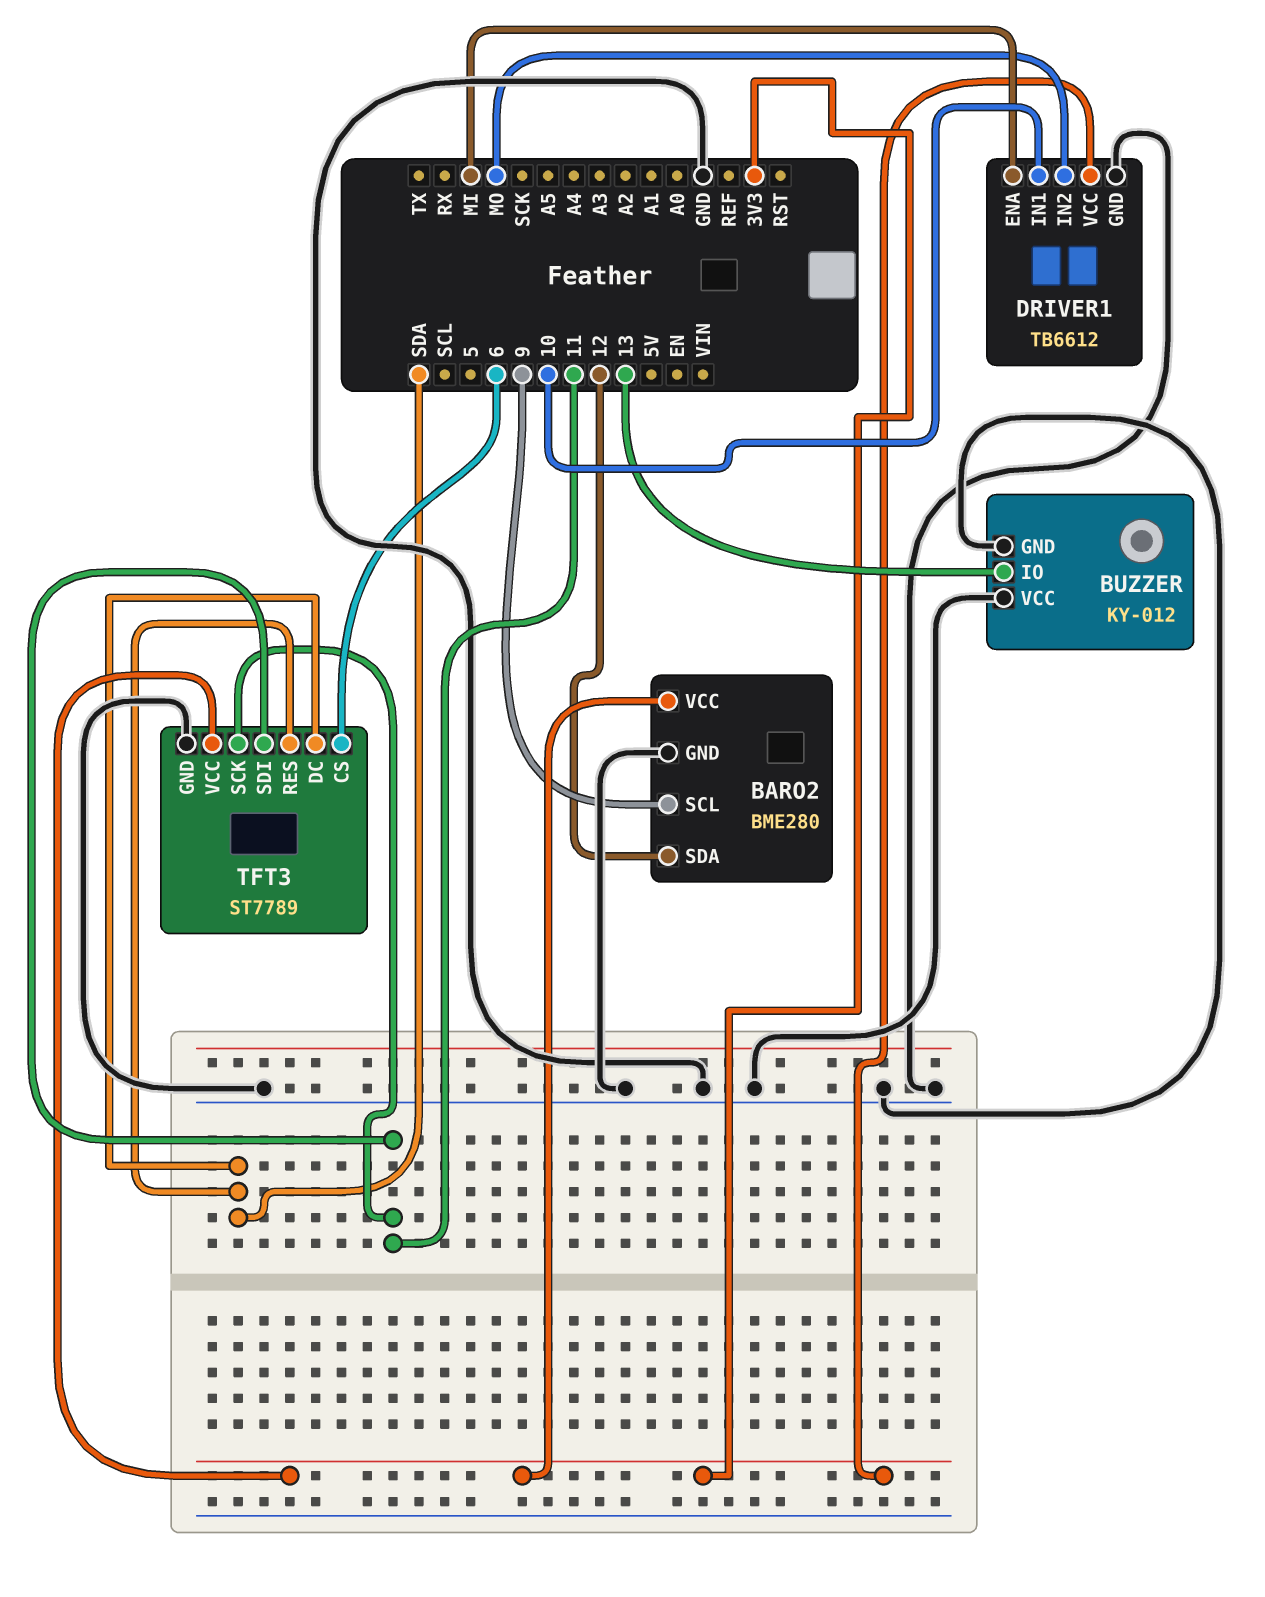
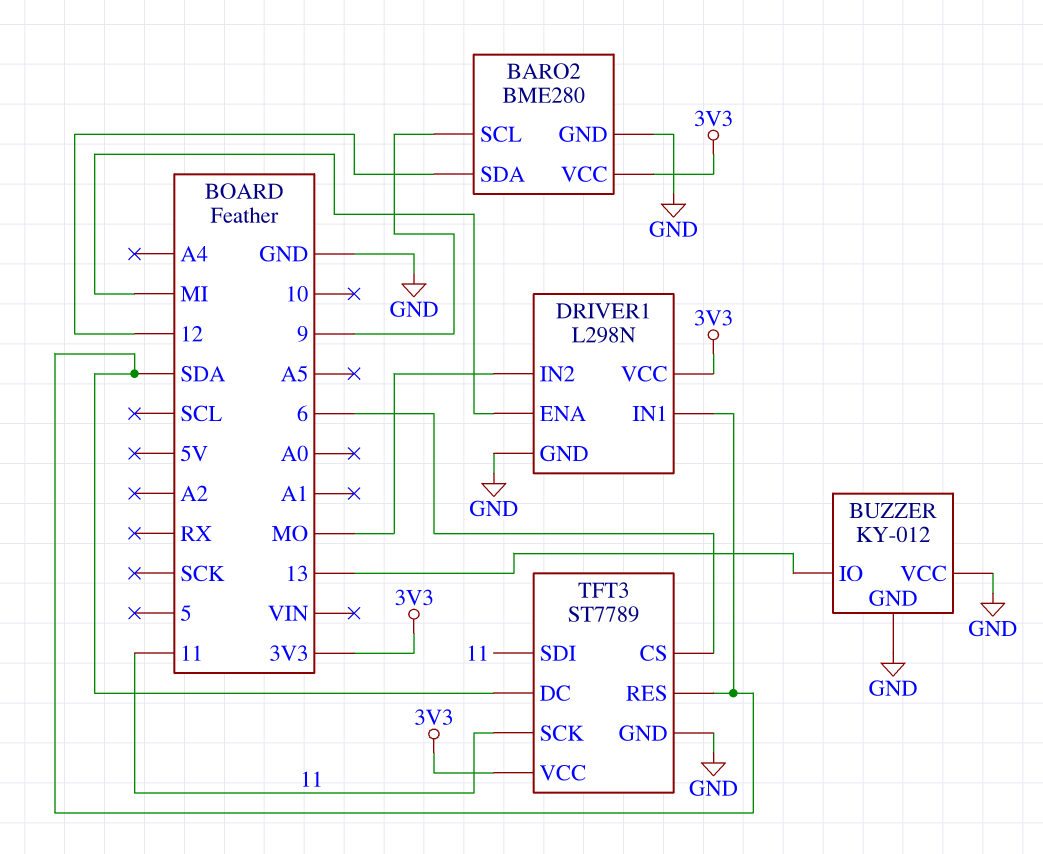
DRIVER1: TB6612 -> L298N
DRIVER1 pin IN1: 10 -> SDA

